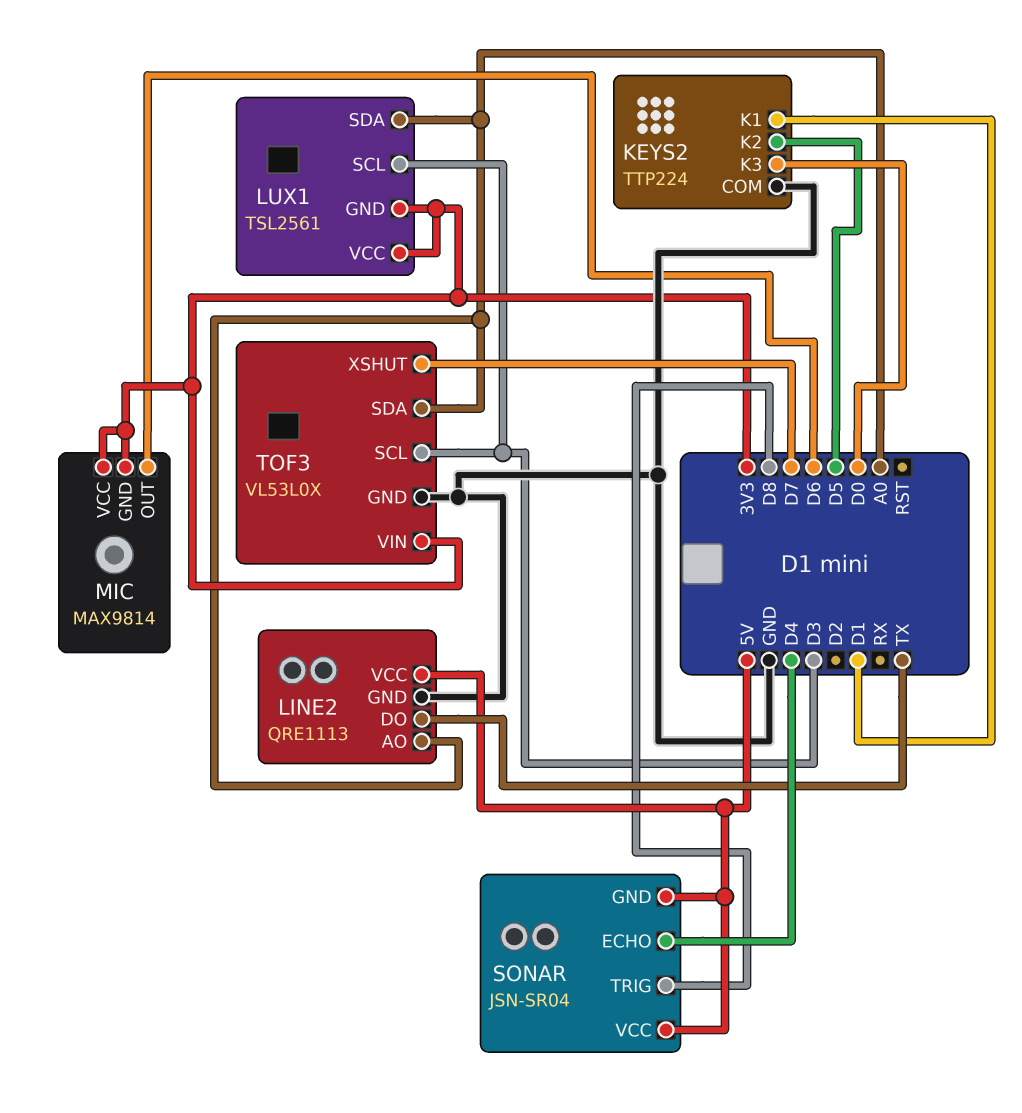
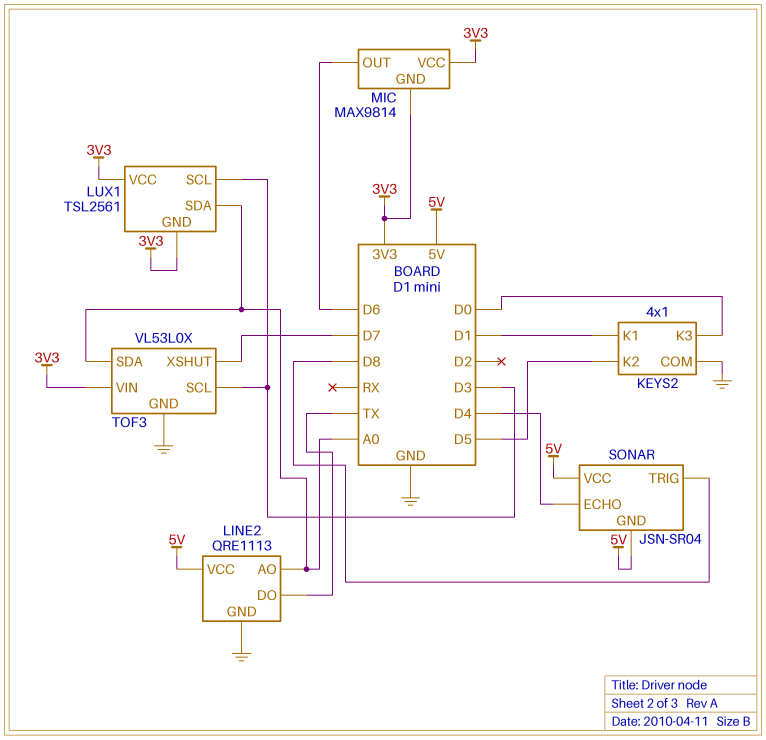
KEYS2: TTP224 -> 4x1

